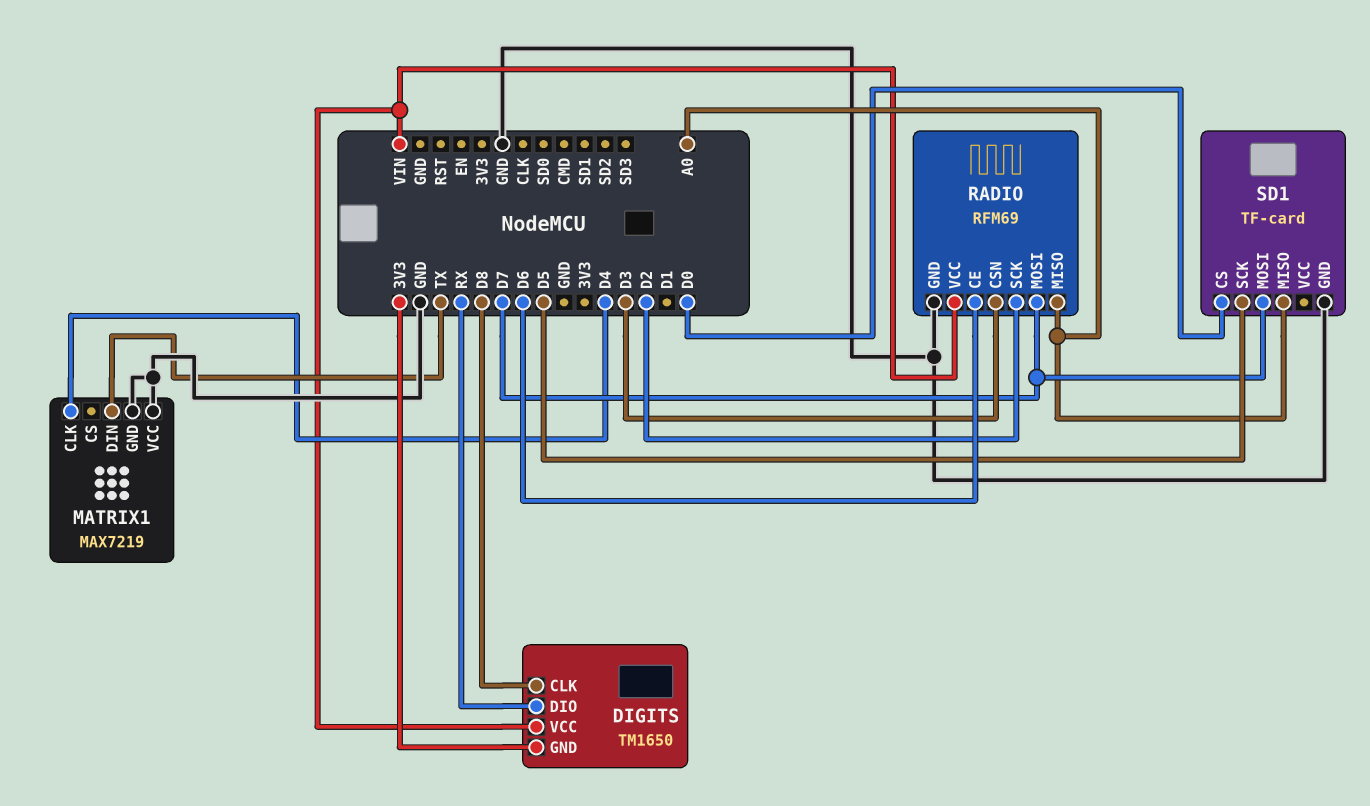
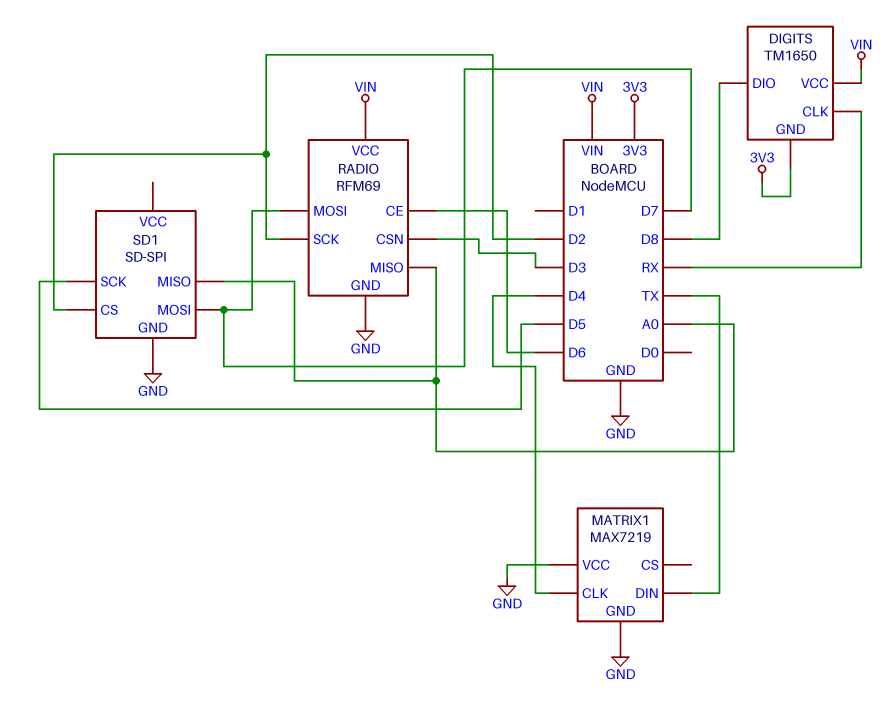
DIGITS pin CLK: D8 -> RX
DIGITS pin DIO: RX -> D8
SD1: TF-card -> SD-SPI
SD1 pin CS: D0 -> D2

